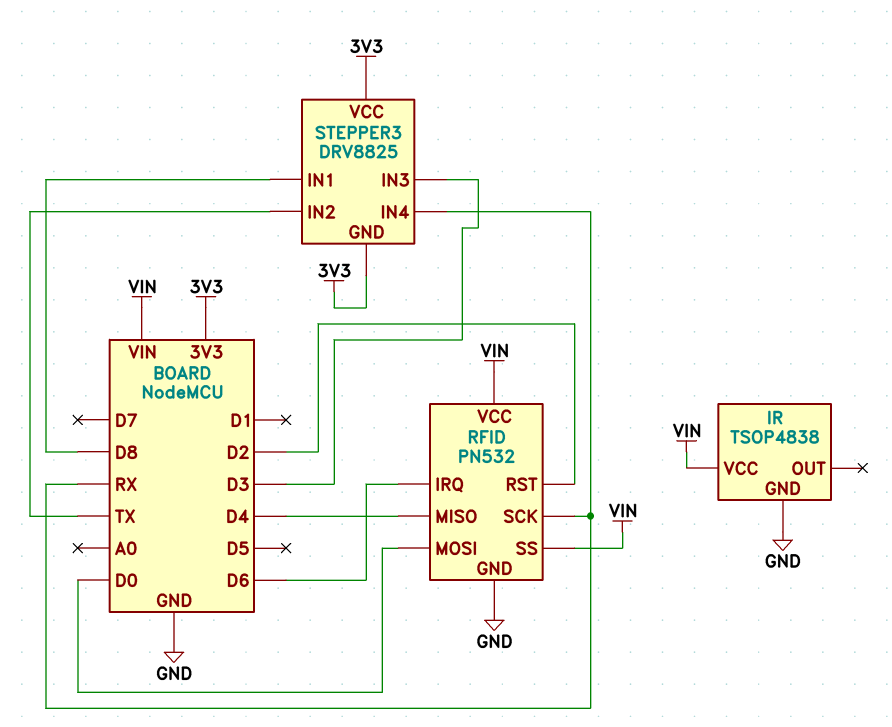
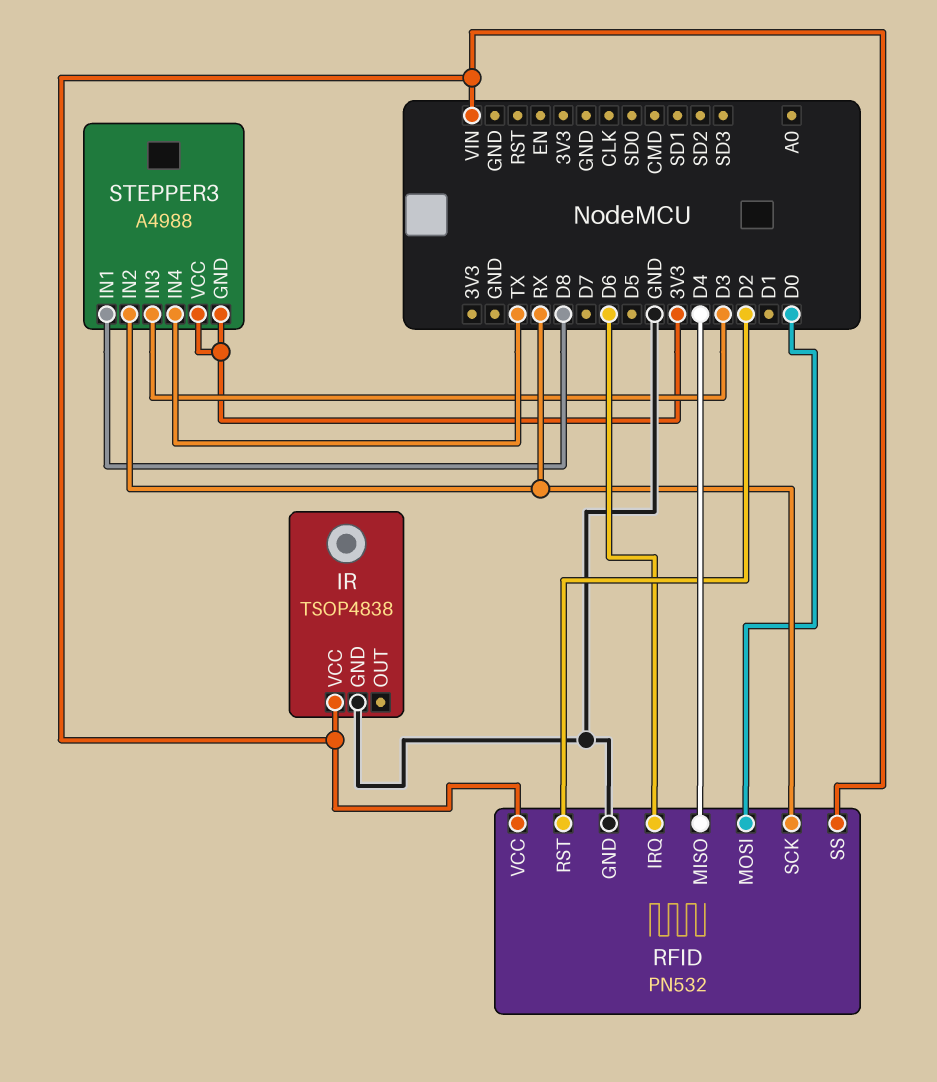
STEPPER3: DRV8825 -> A4988
STEPPER3 pin IN2: TX -> RX
STEPPER3 pin IN4: RX -> TX

